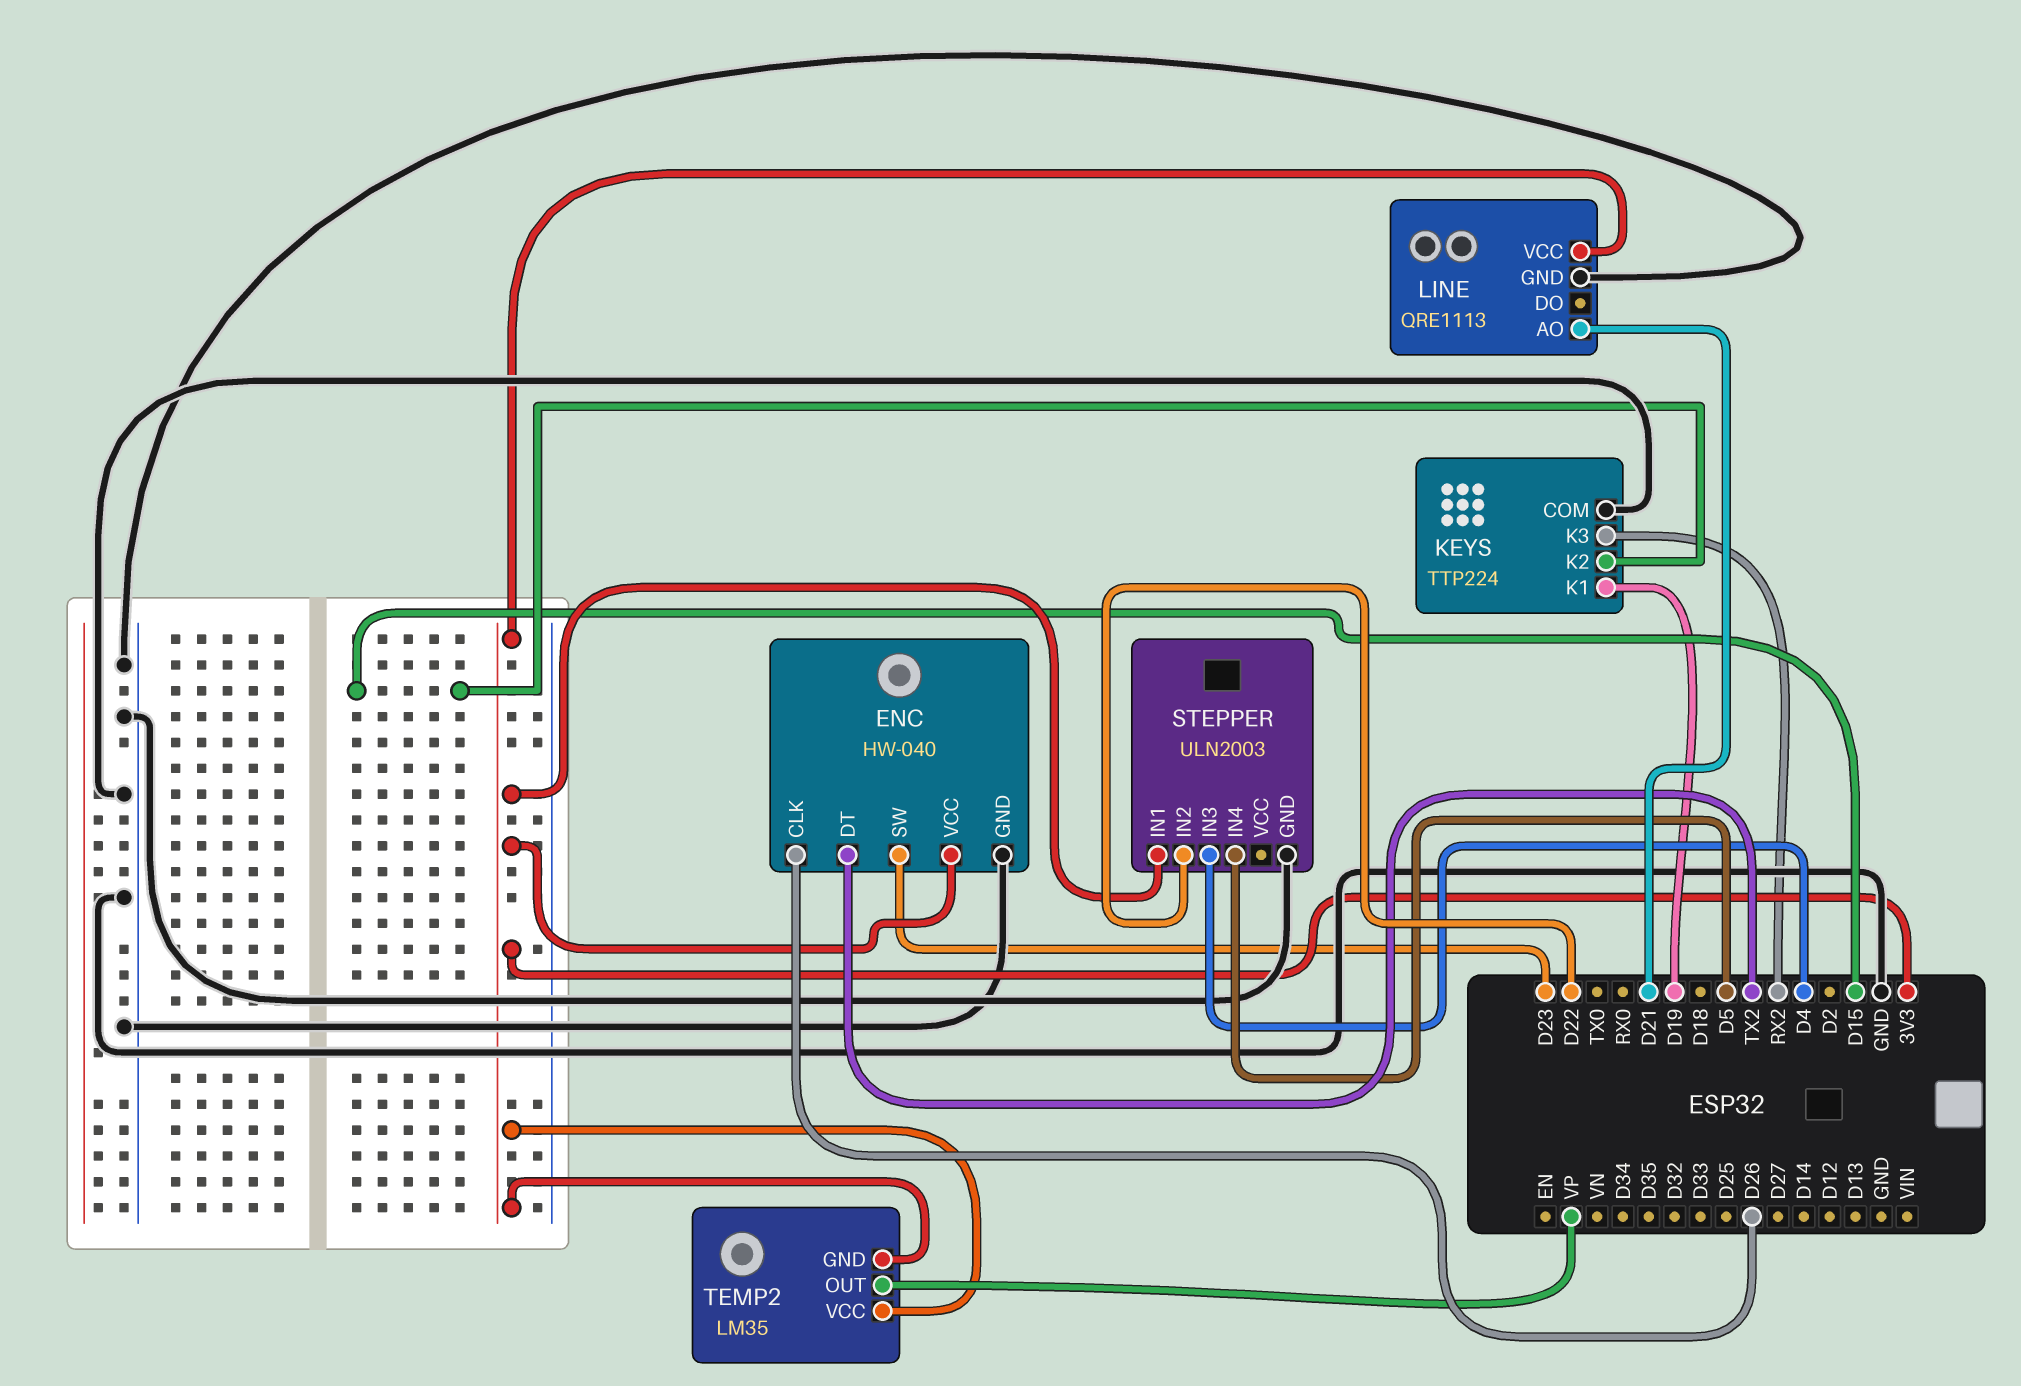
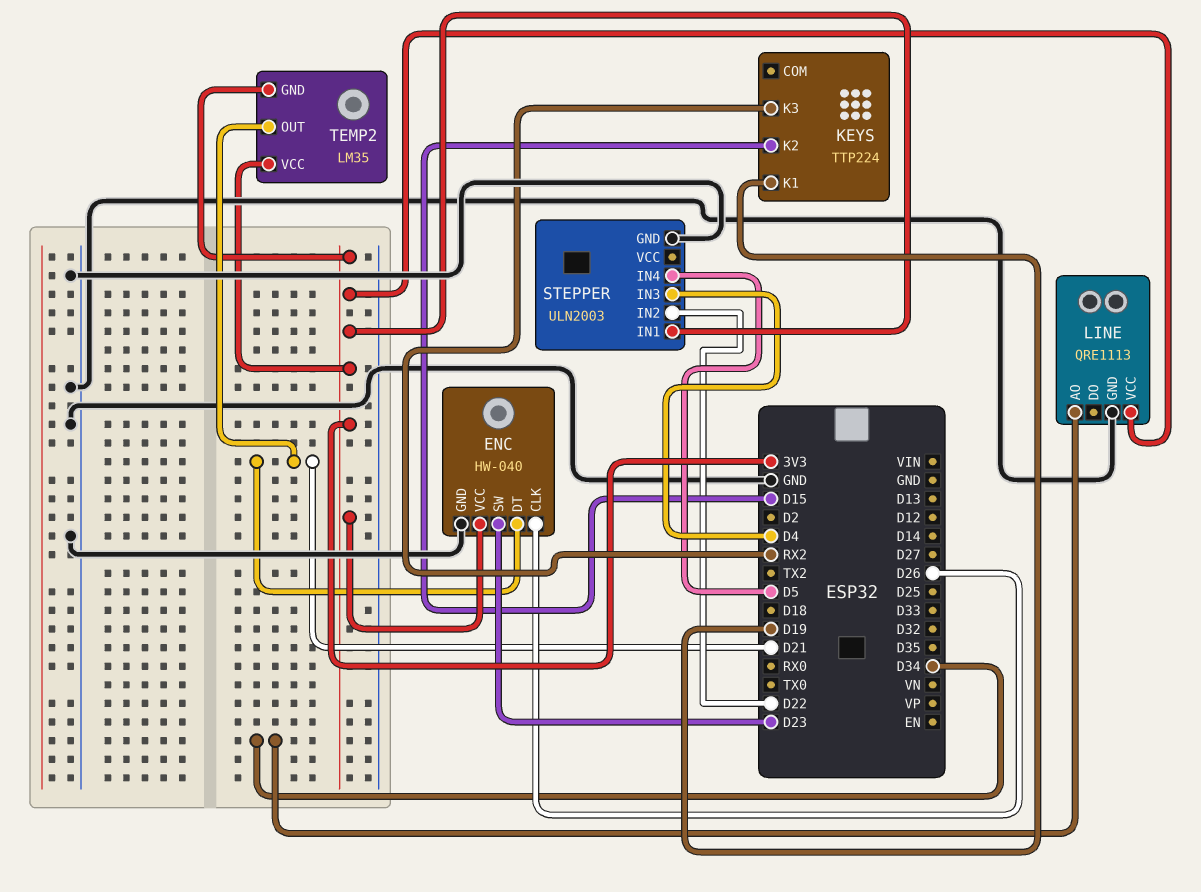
ENC pin DT: TX2 -> D21
KEYS pin COM: GND -> none
LINE pin AO: D21 -> D34
TEMP2 pin OUT: VP -> D21

